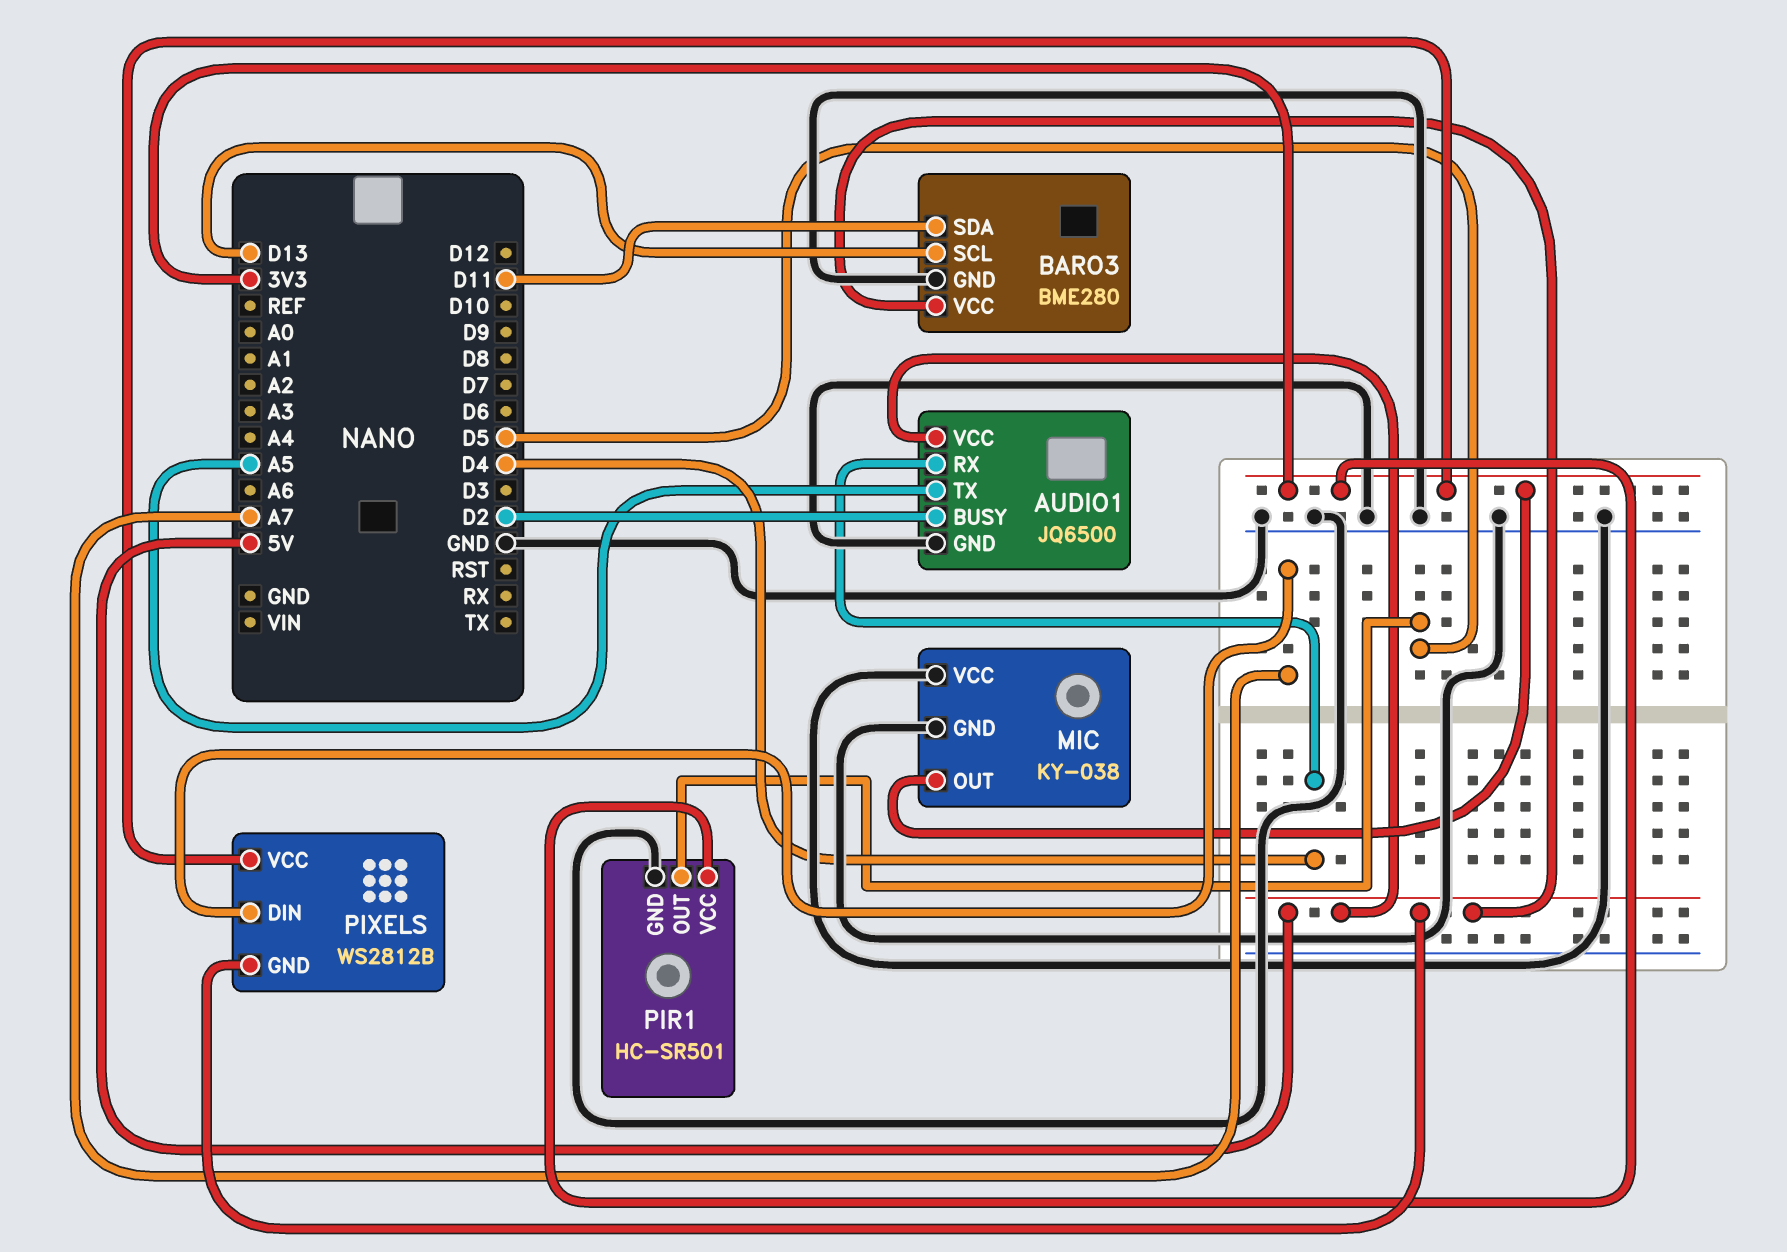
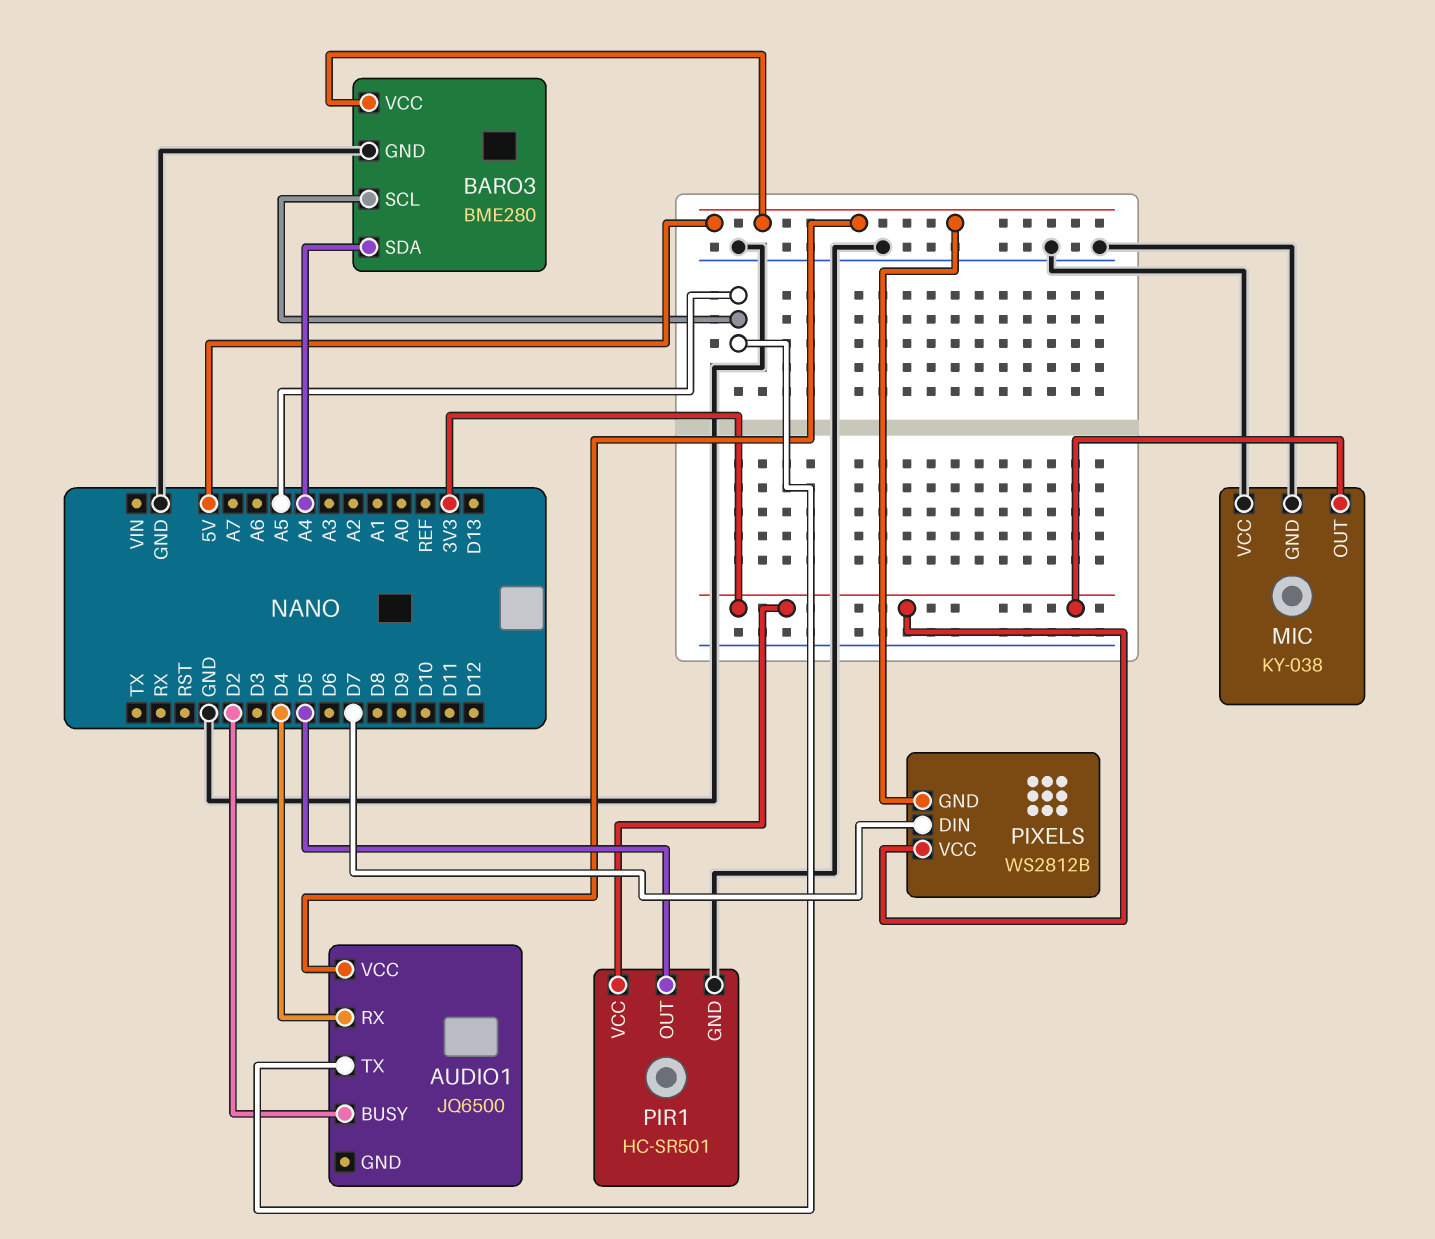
AUDIO1 pin GND: GND -> none
BARO3 pin SCL: D13 -> A5
BARO3 pin SDA: D11 -> A4
PIXELS pin DIN: A7 -> D7

